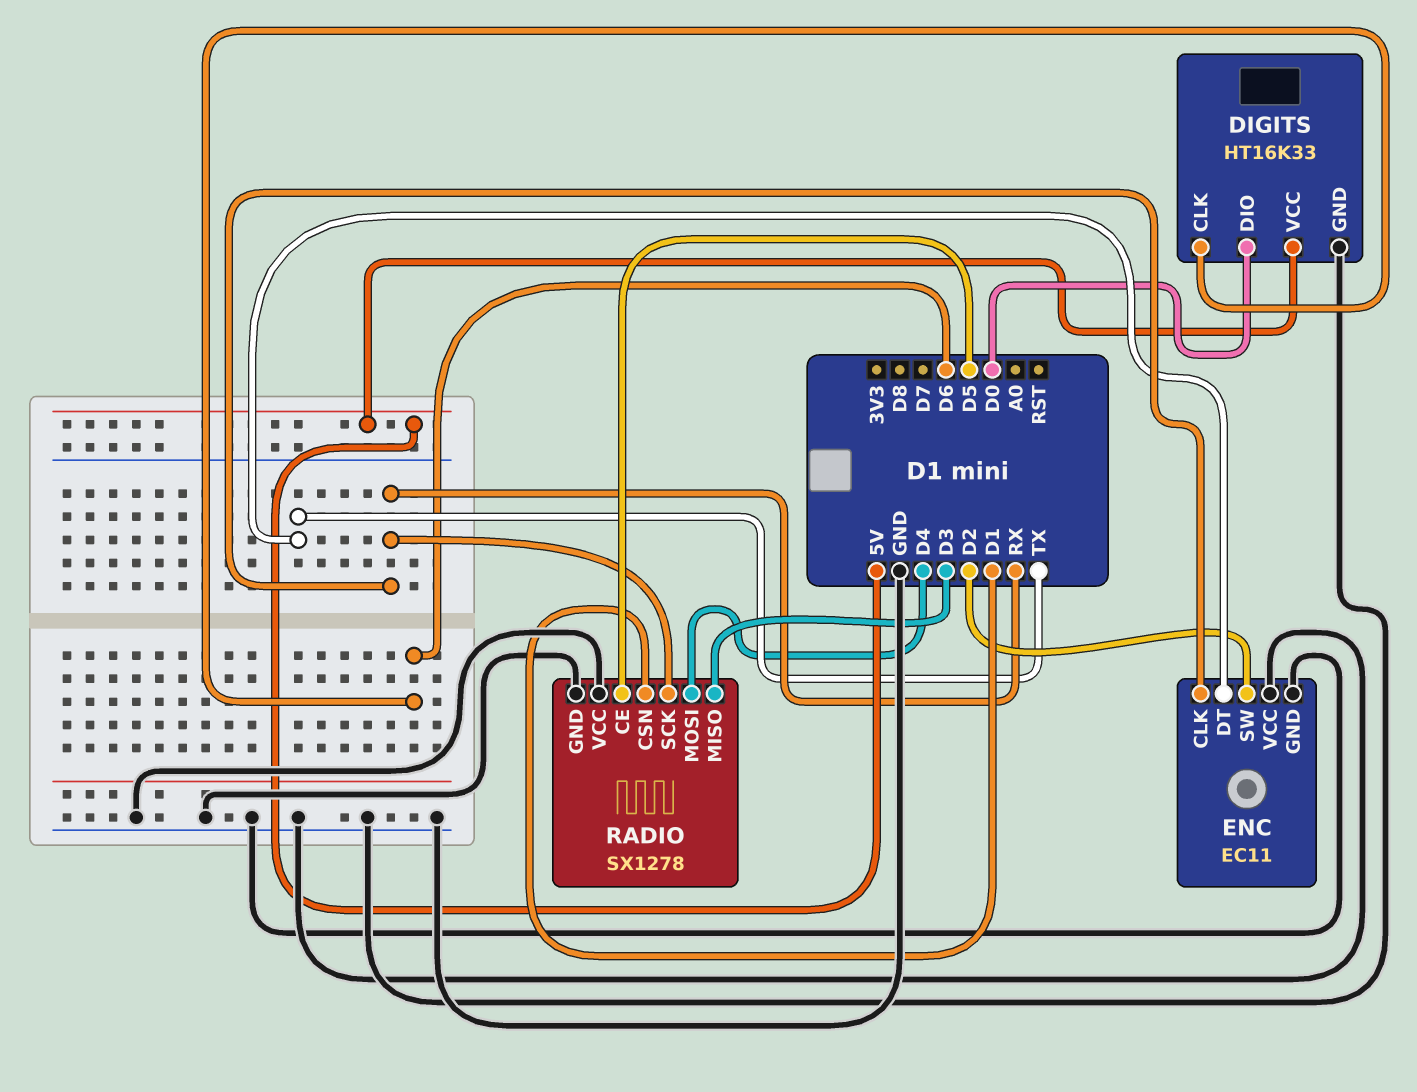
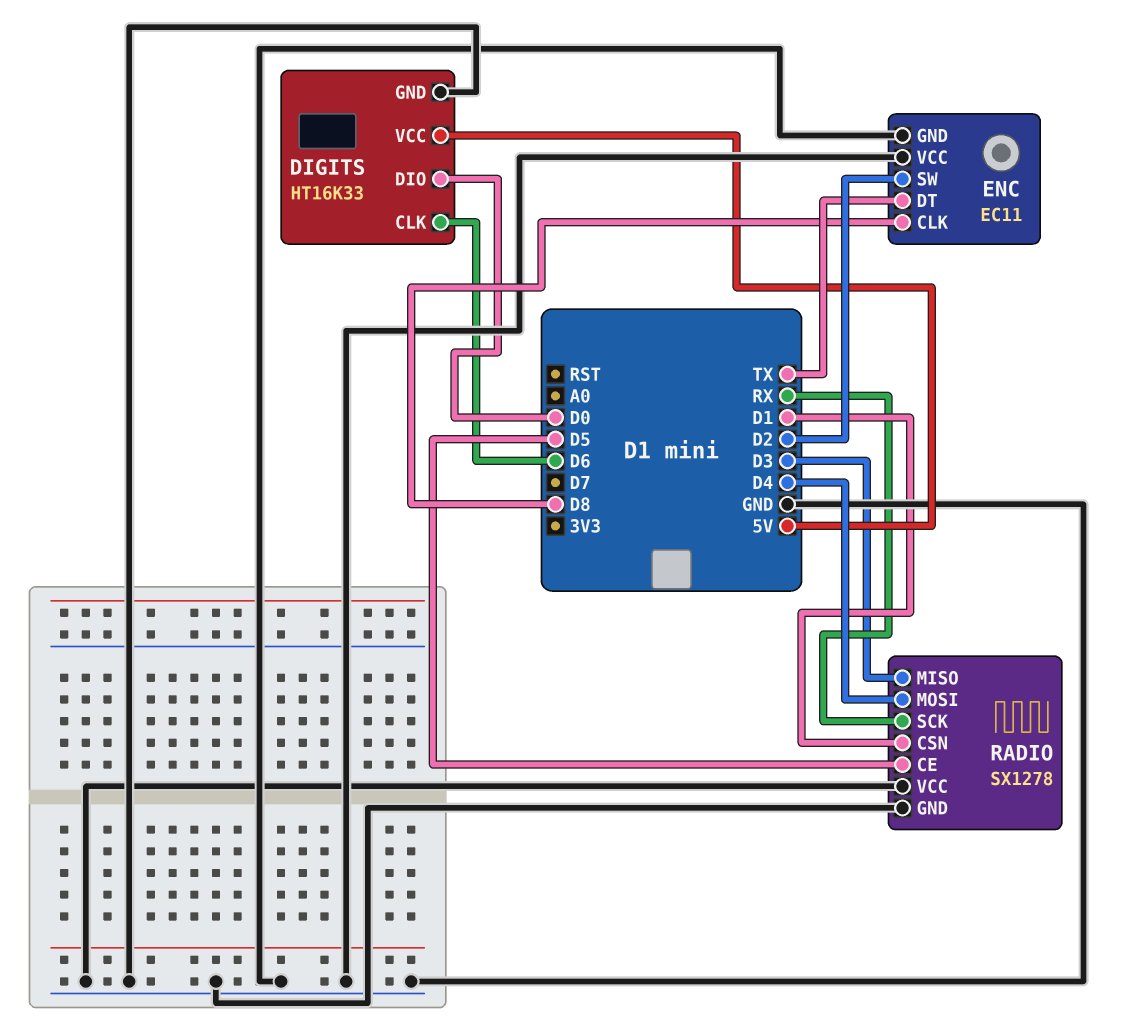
ENC pin CLK: RX -> D8

